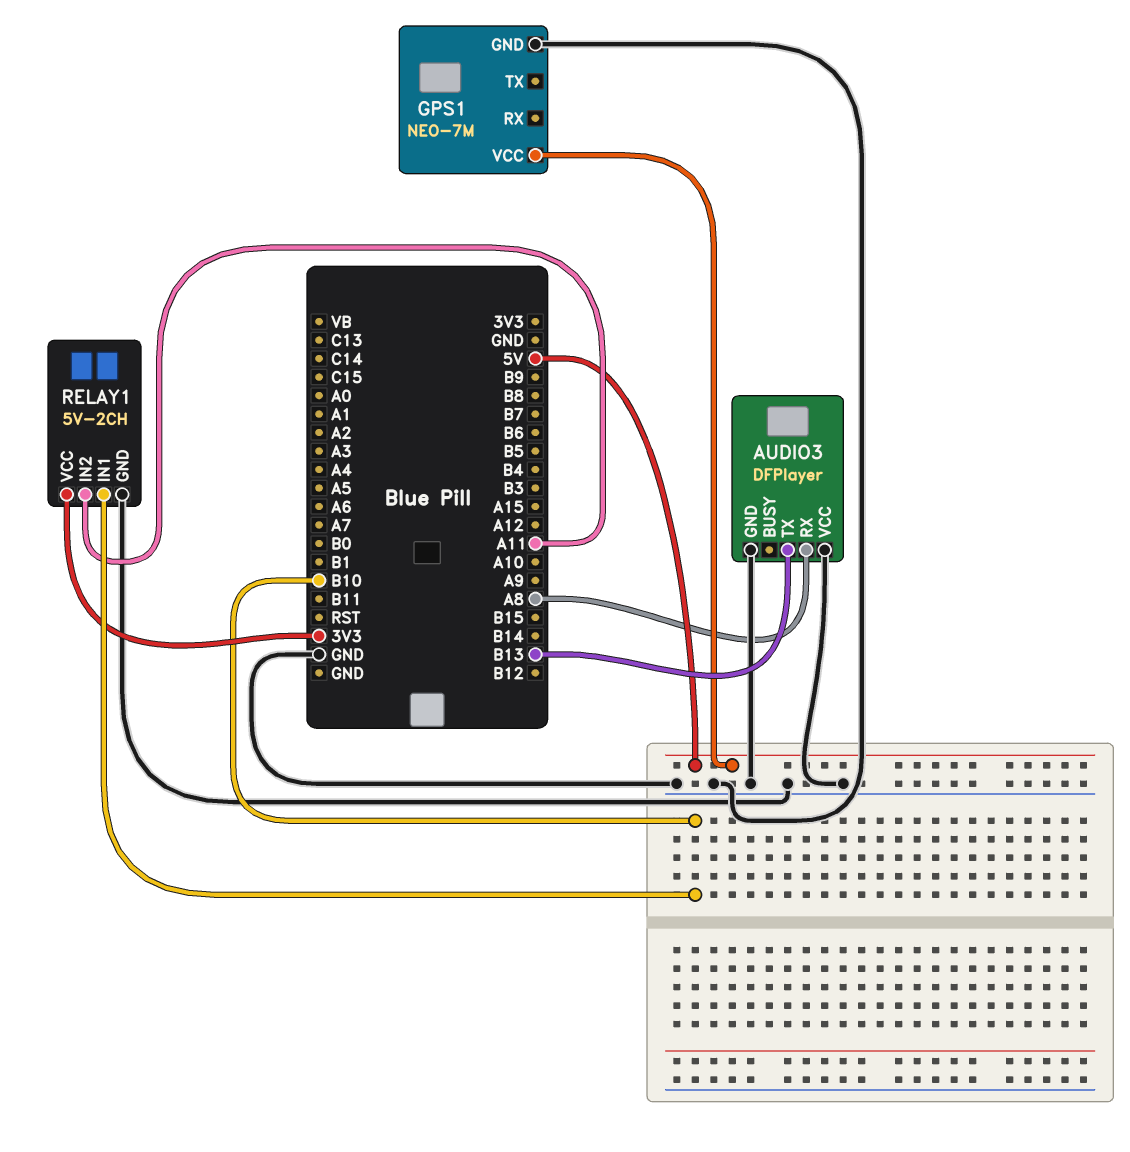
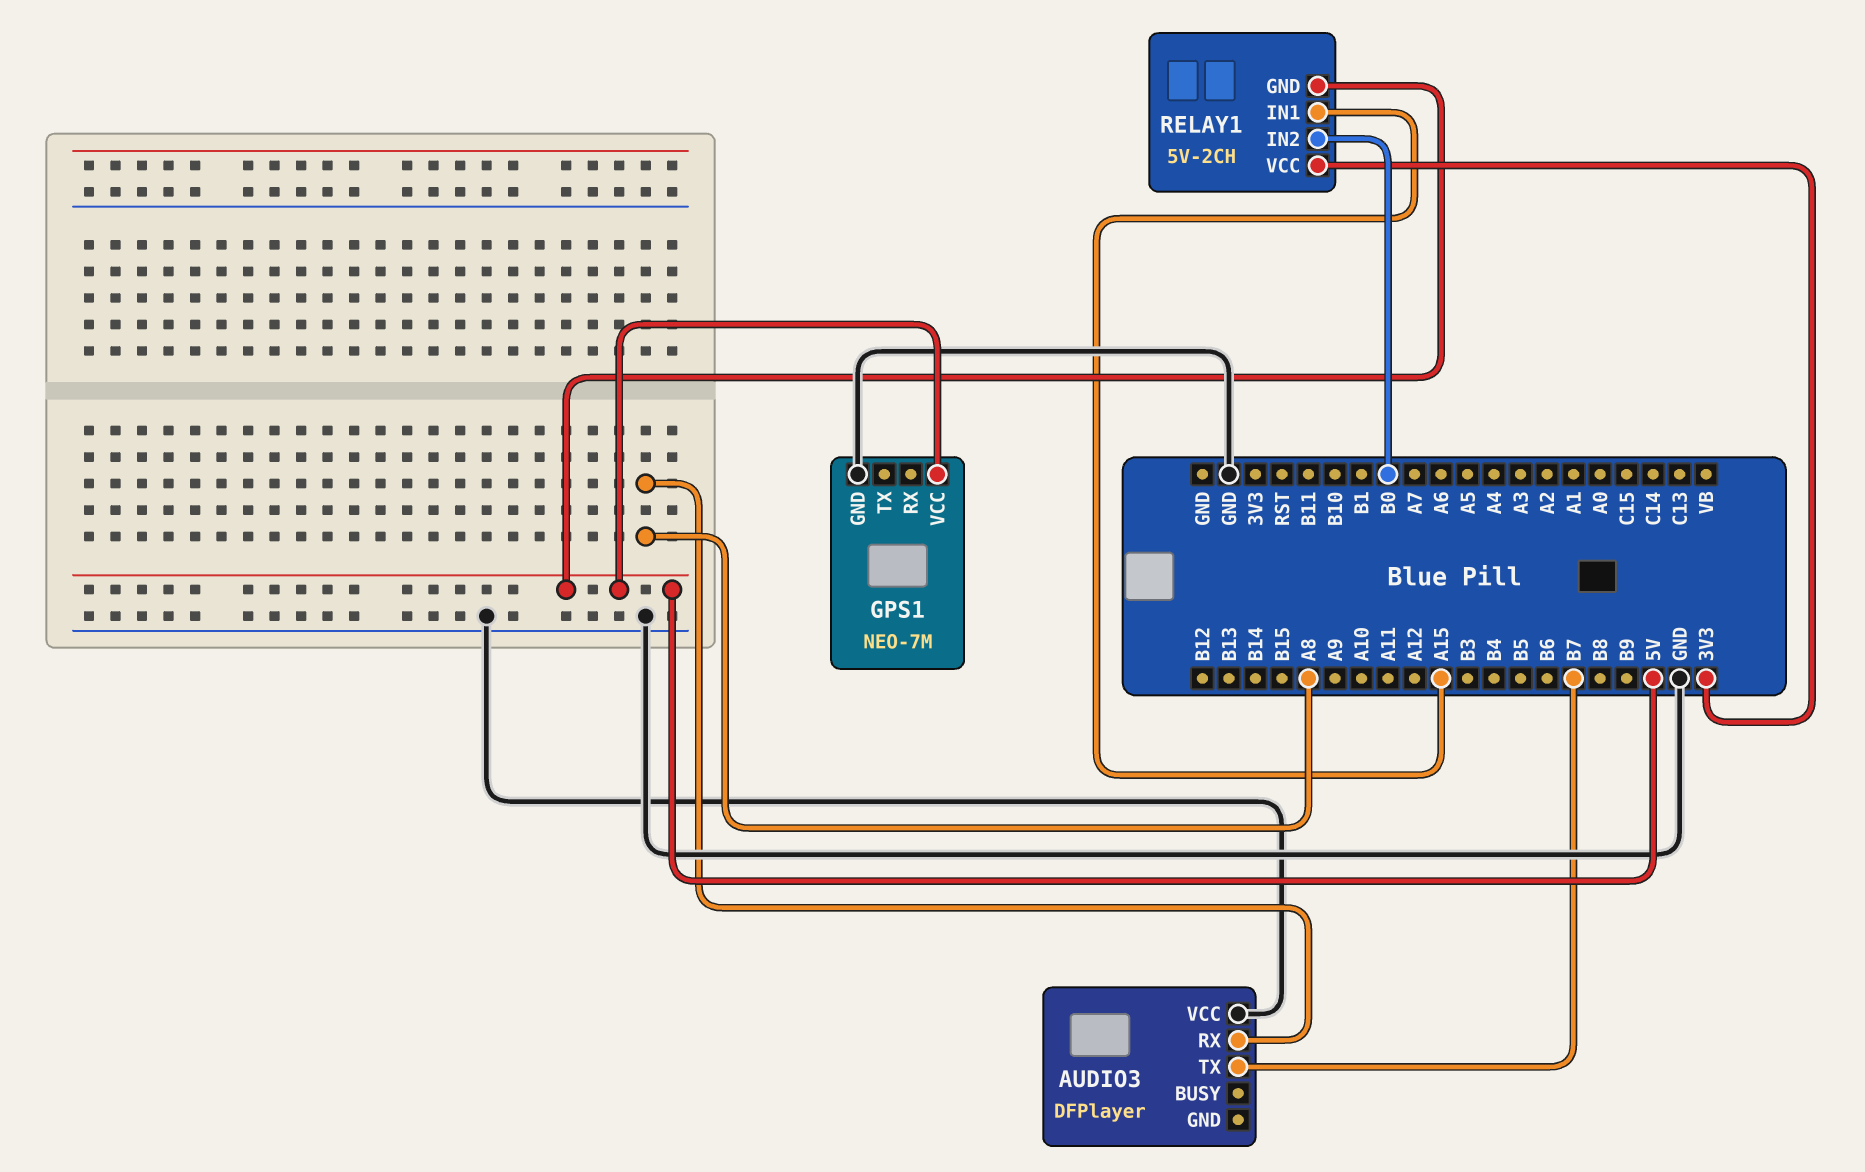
AUDIO3 pin GND: GND -> none
AUDIO3 pin TX: B13 -> B7
RELAY1 pin GND: GND -> 5V
RELAY1 pin IN1: B10 -> A15
RELAY1 pin IN2: A11 -> B0

